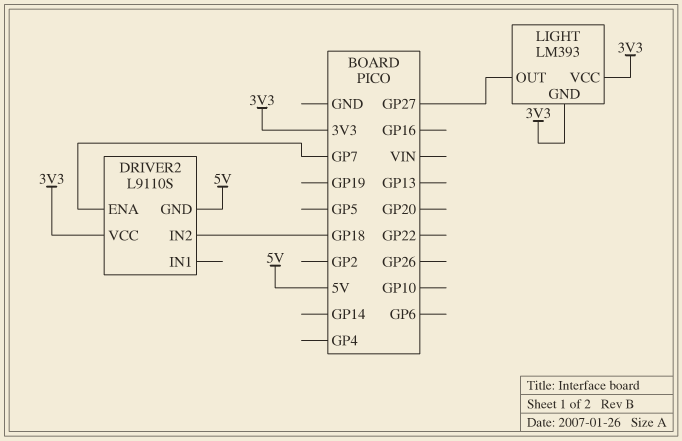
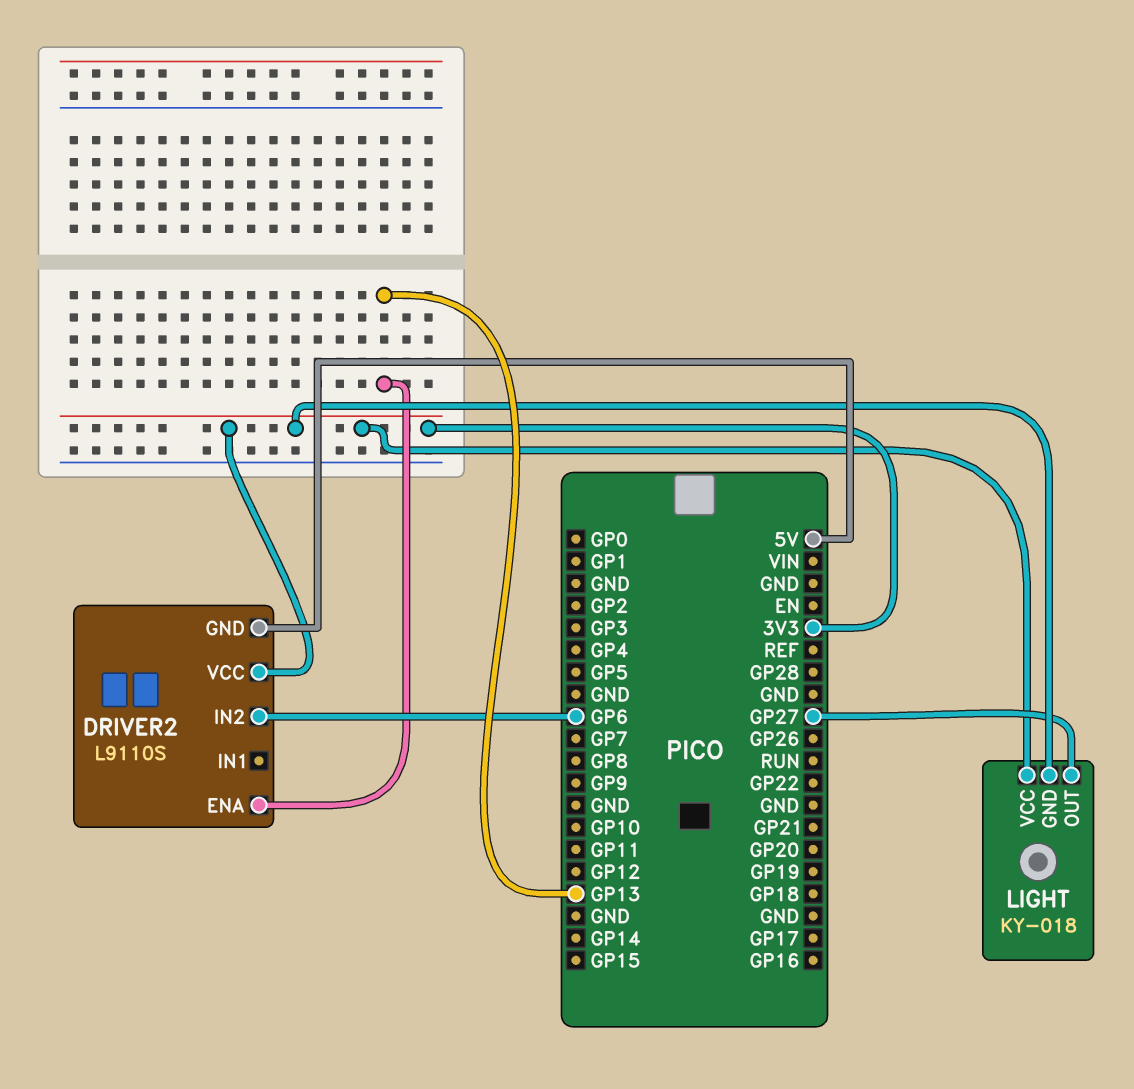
DRIVER2 pin ENA: GP7 -> GP13
DRIVER2 pin IN2: GP18 -> GP6
LIGHT: LM393 -> KY-018

